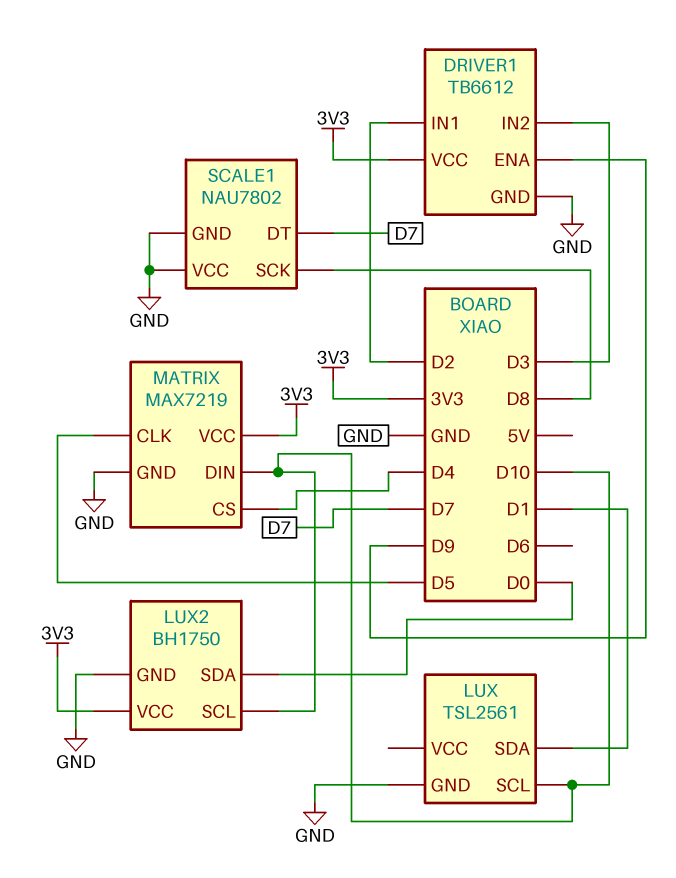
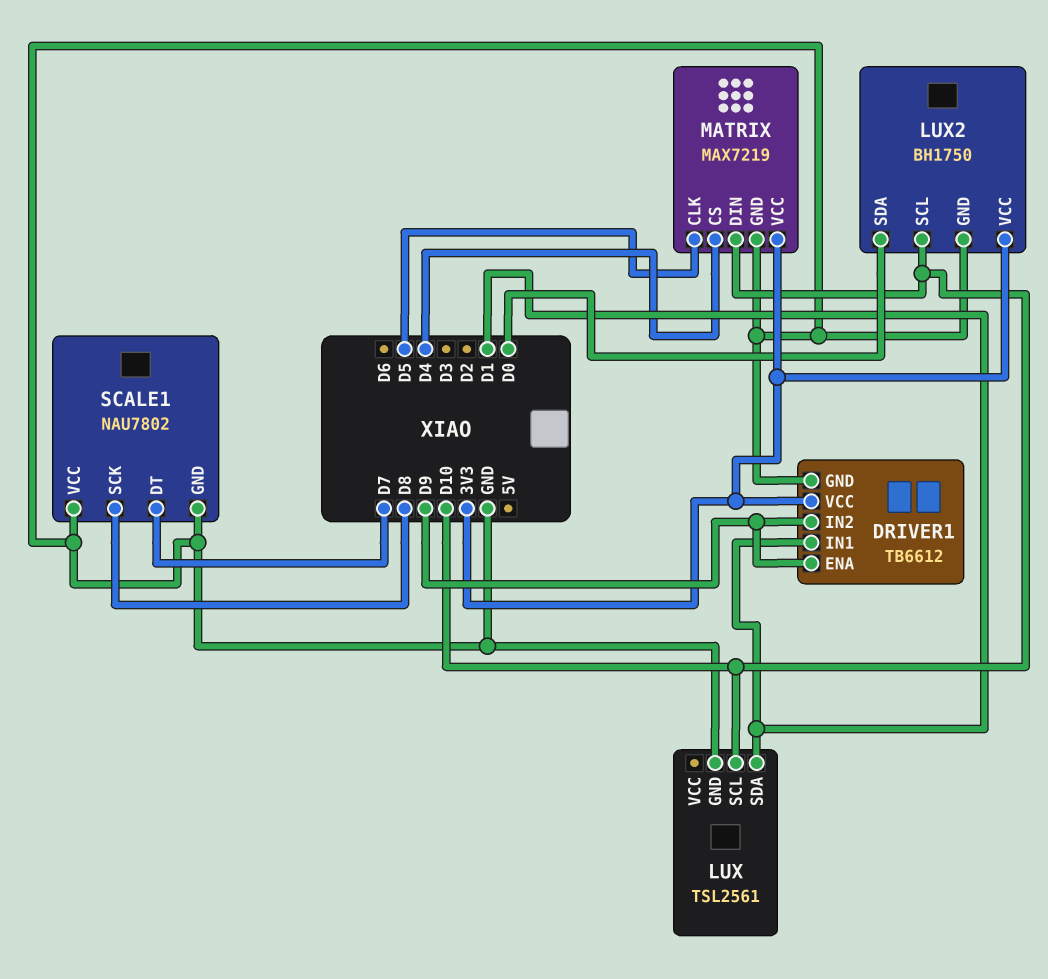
DRIVER1 pin IN1: D2 -> D1
DRIVER1 pin IN2: D3 -> D9

